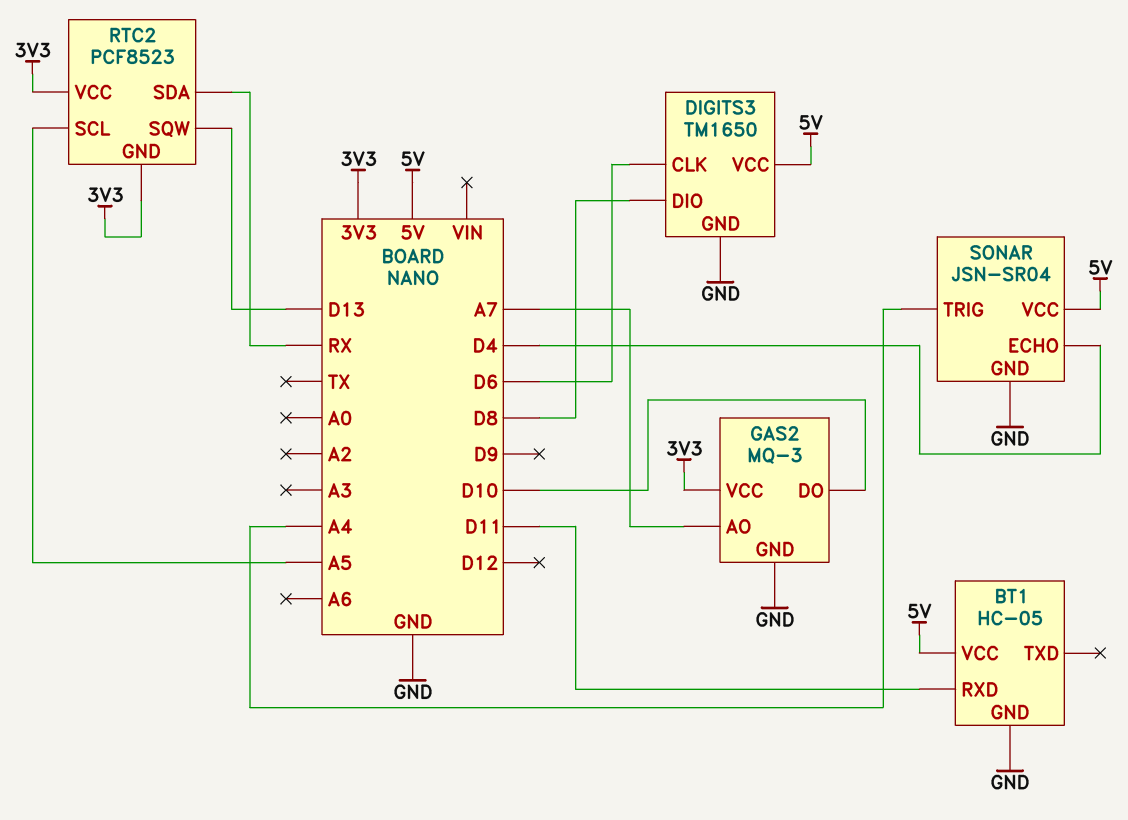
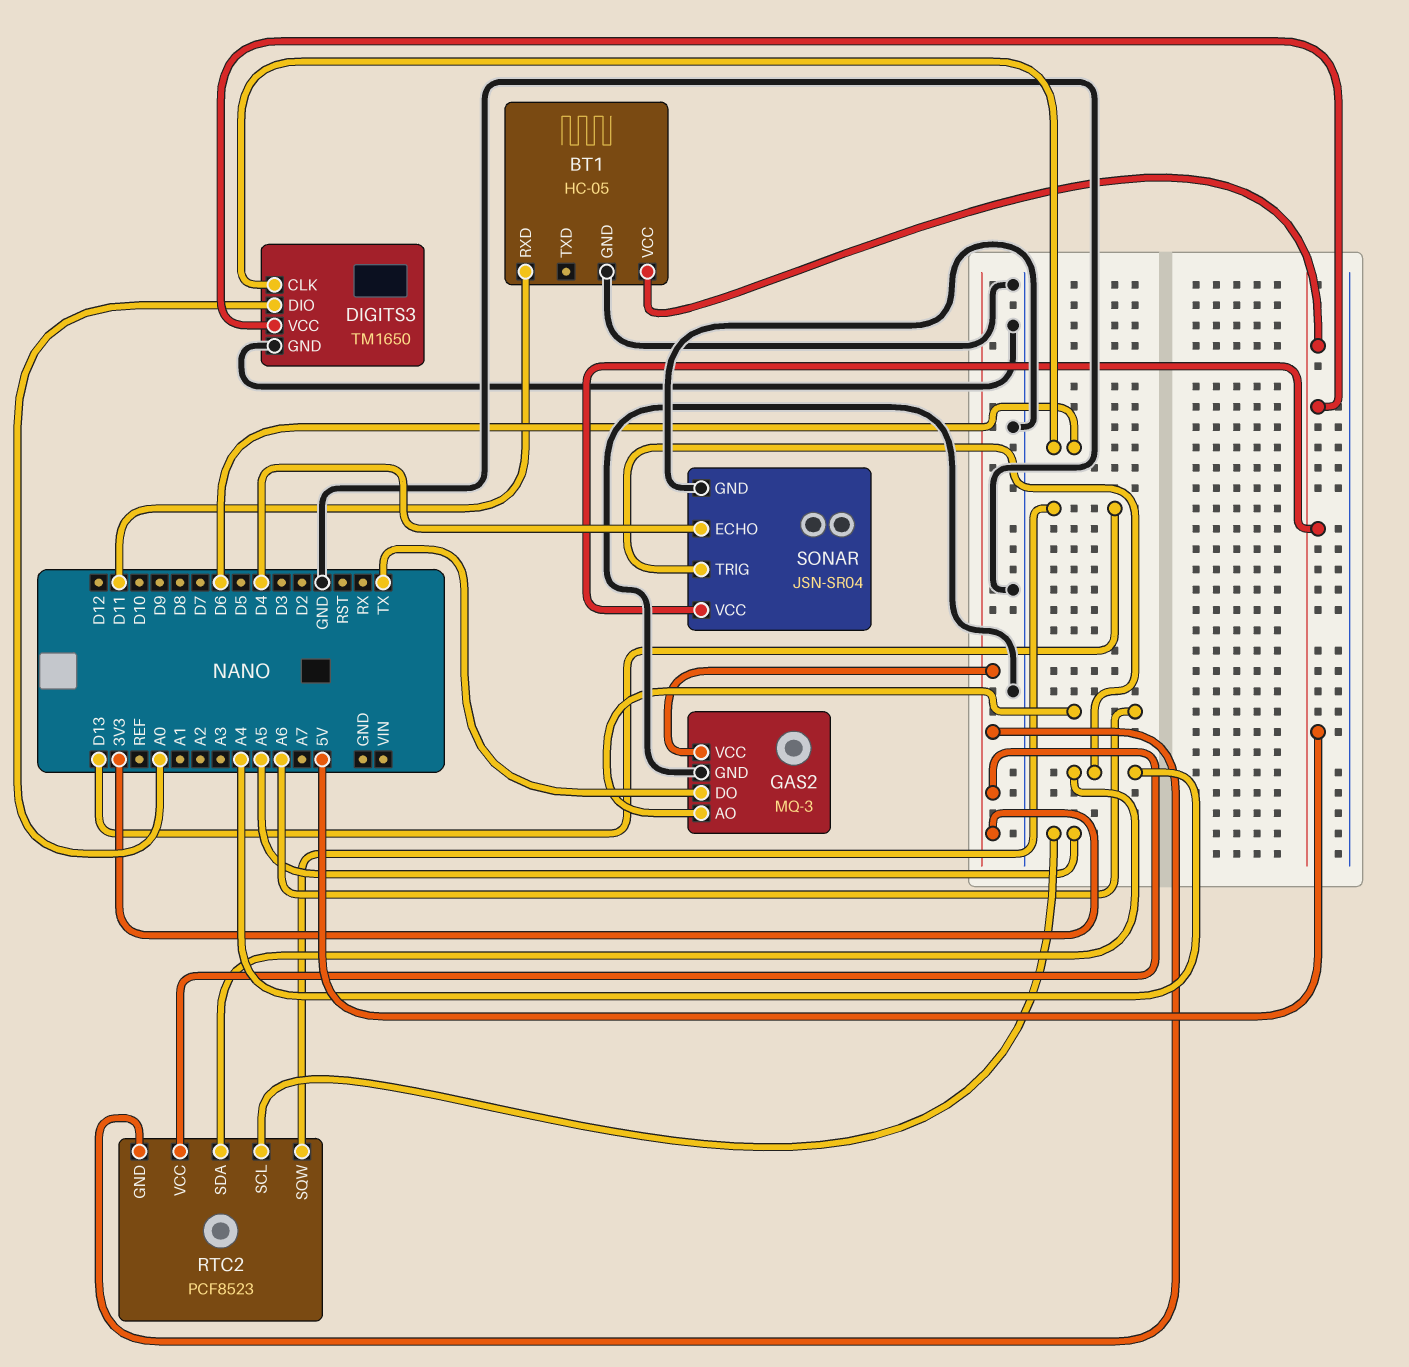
DIGITS3 pin DIO: D8 -> A0
GAS2 pin AO: A7 -> A6
GAS2 pin DO: D10 -> TX
RTC2 pin SDA: RX -> A4

